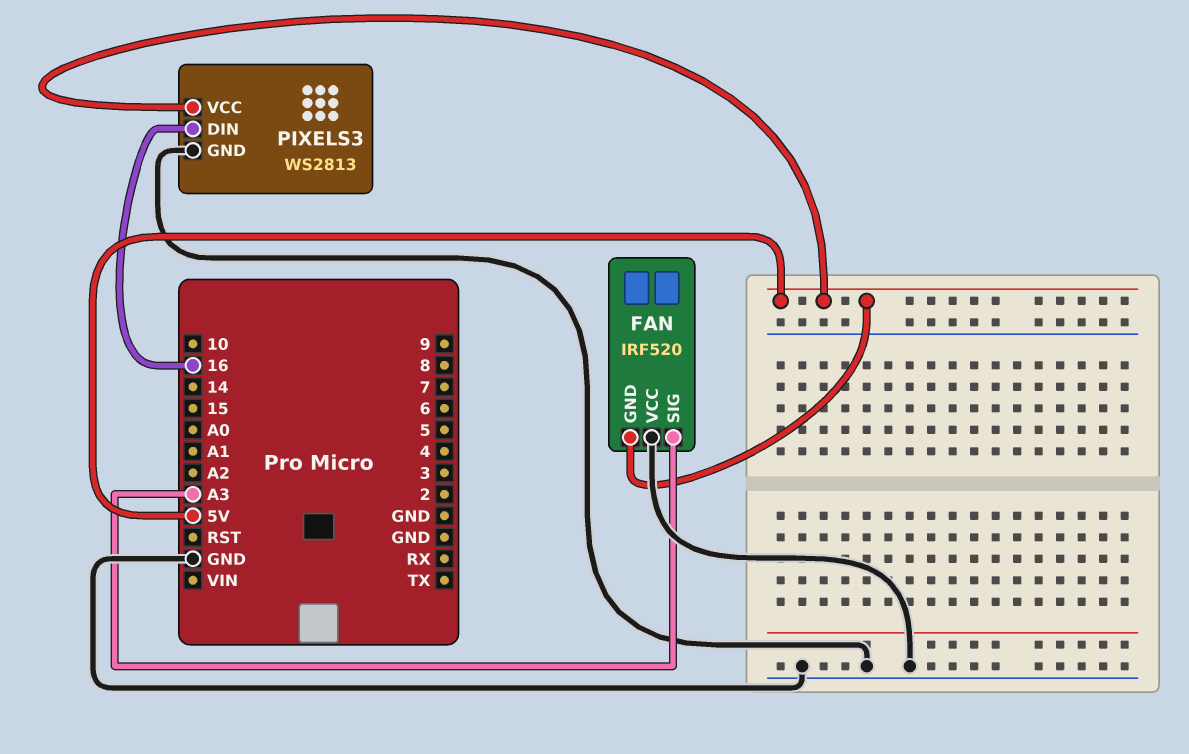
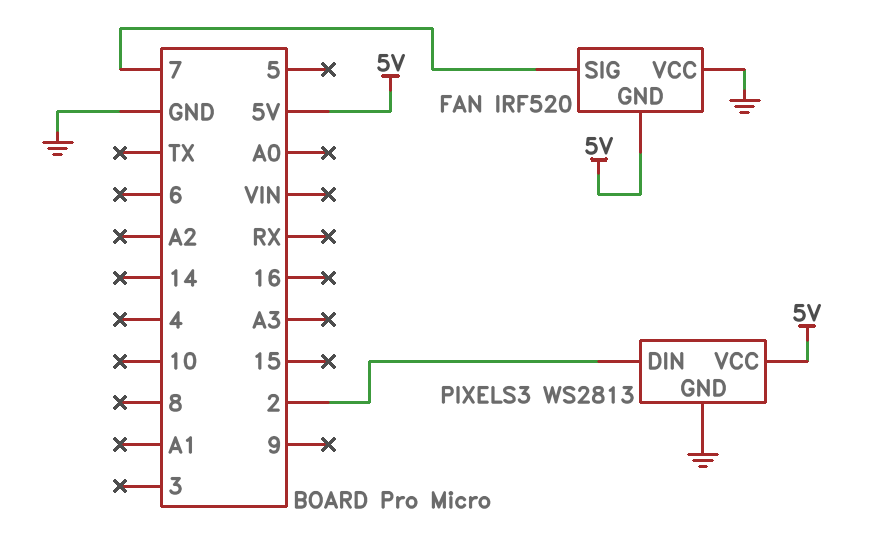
FAN pin SIG: A3 -> 7
PIXELS3 pin DIN: 16 -> 2

